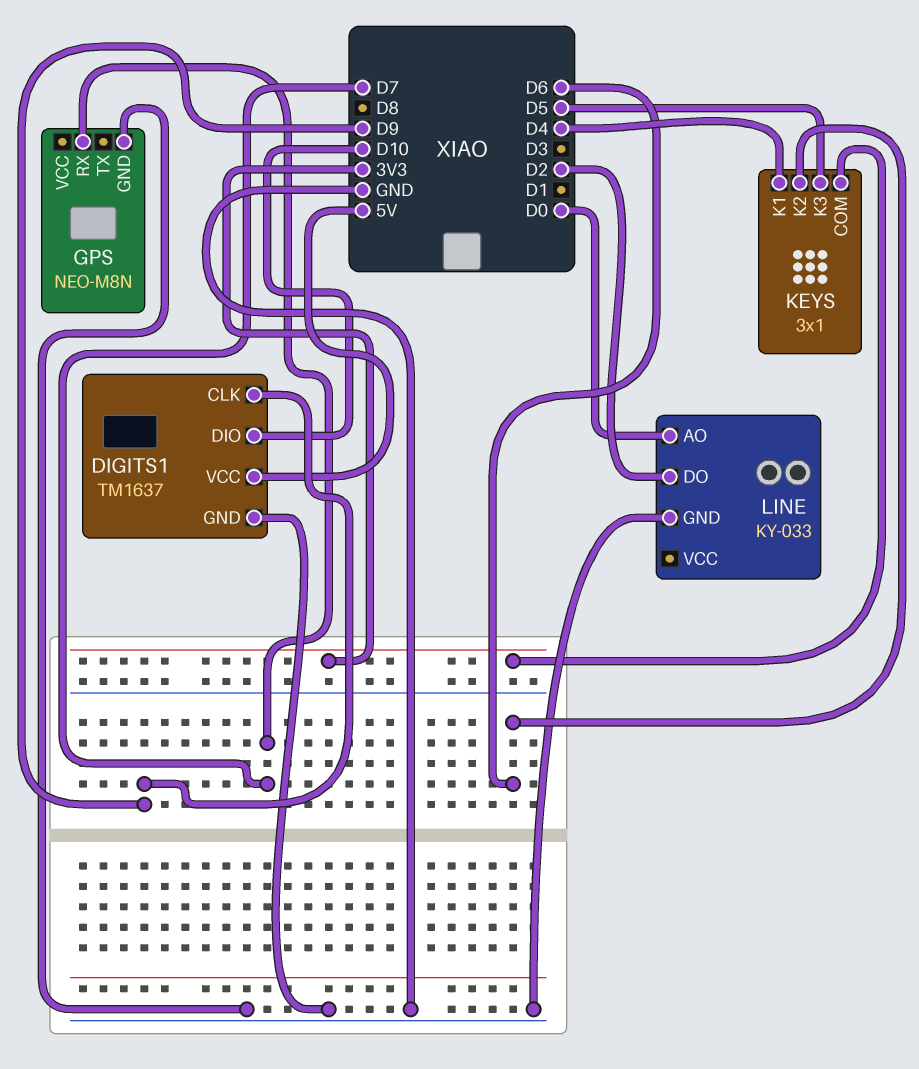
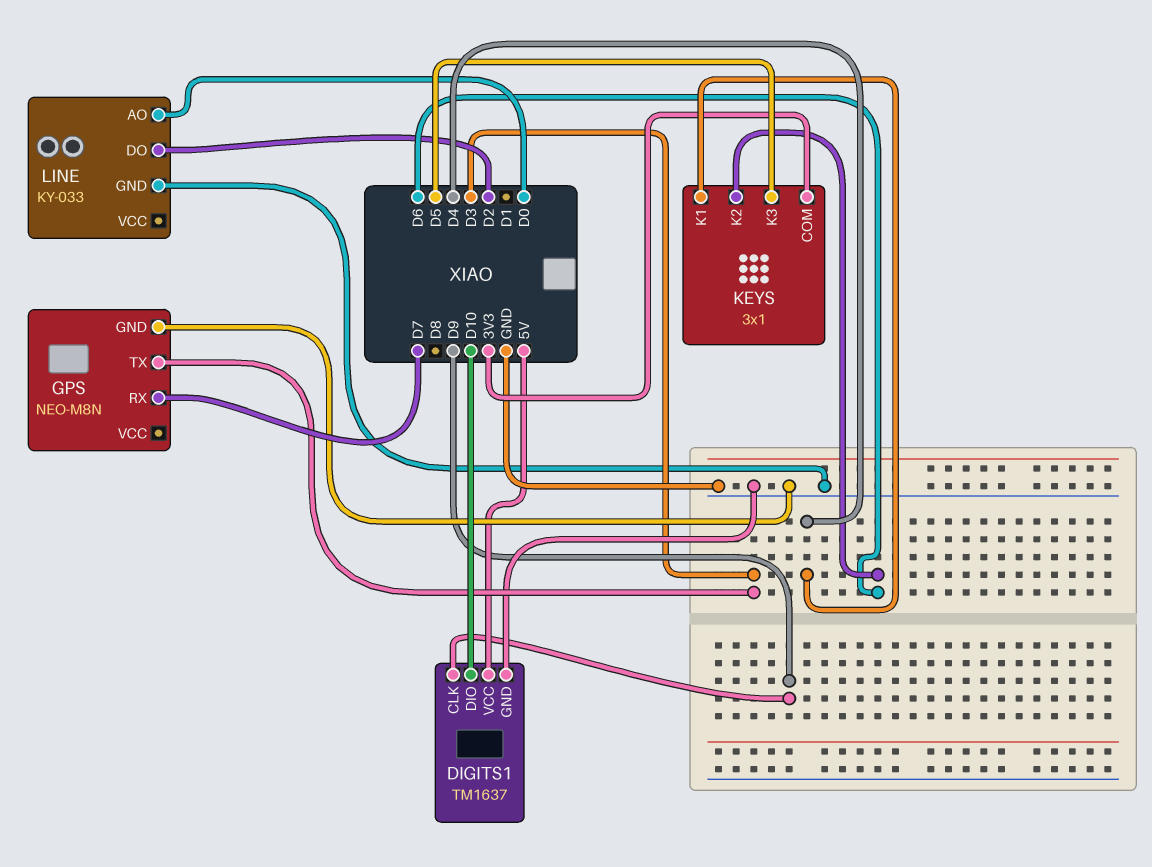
GPS pin TX: none -> D3

